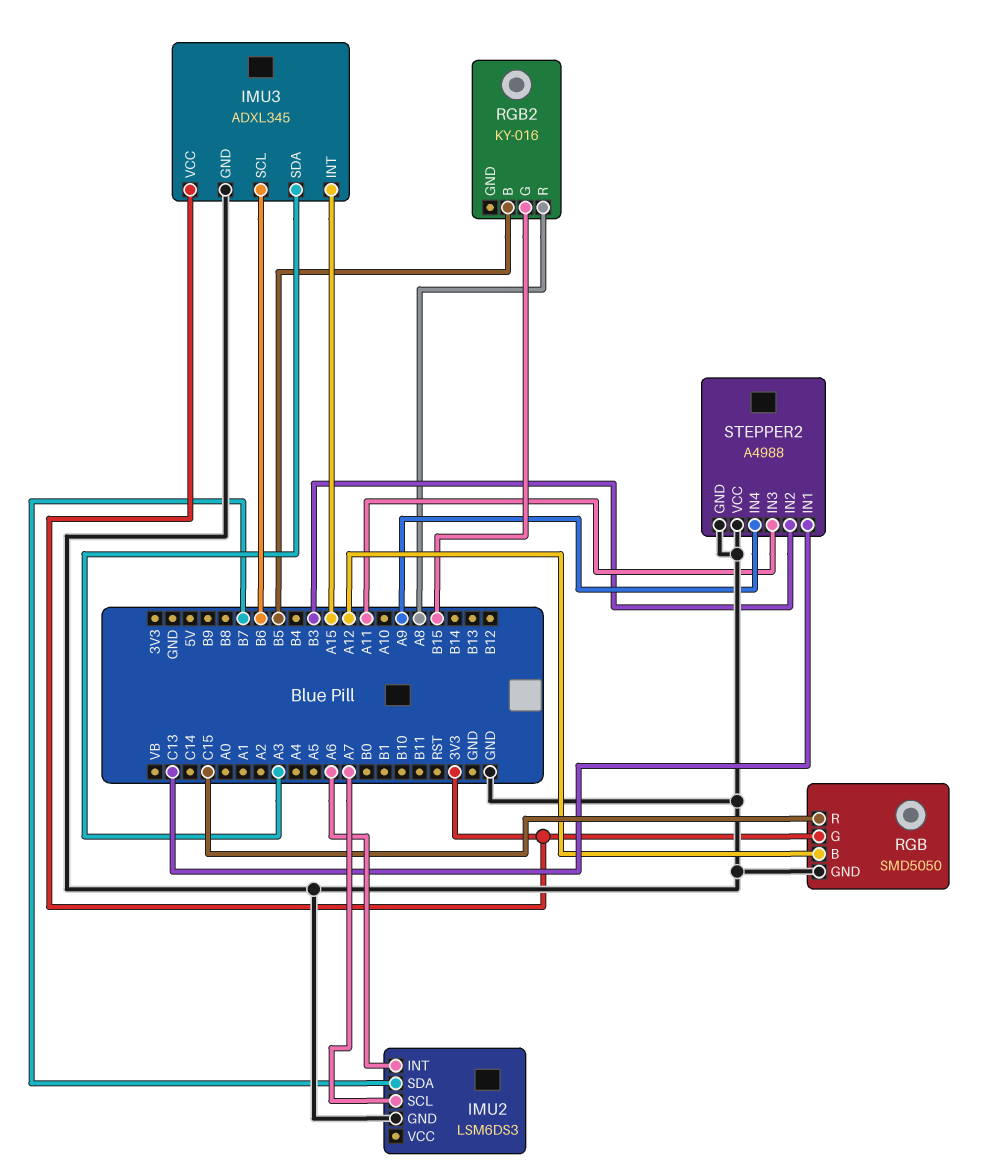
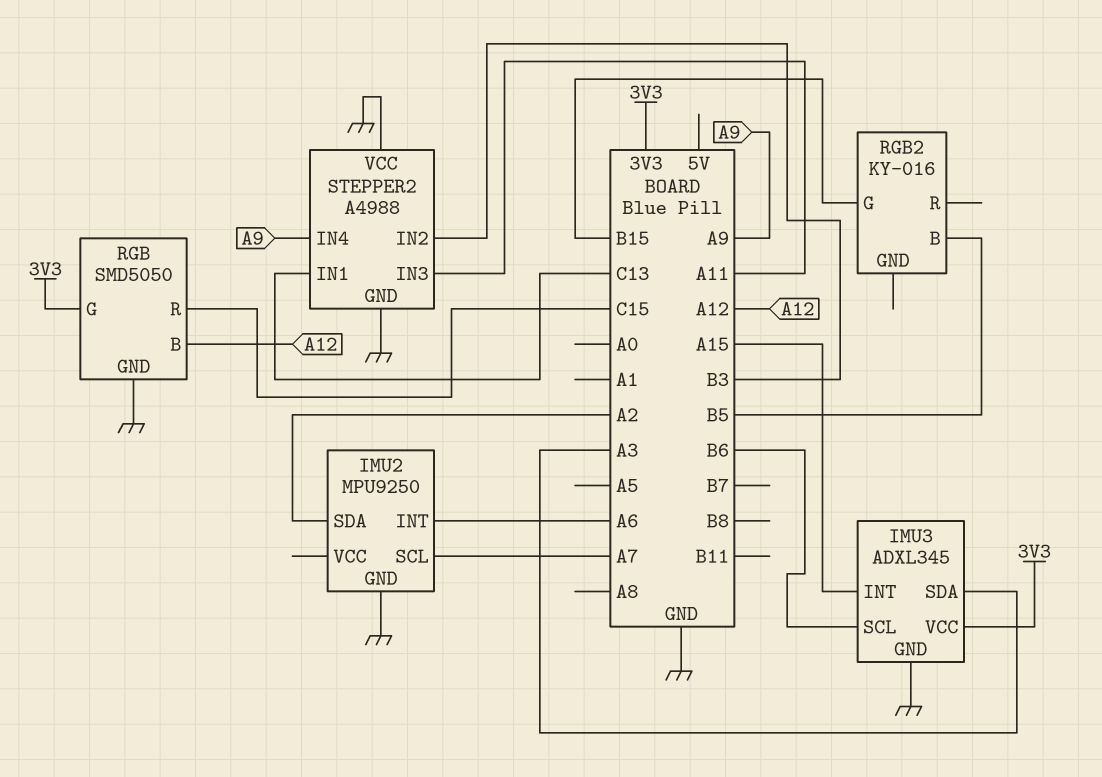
IMU2: LSM6DS3 -> MPU9250
IMU2 pin SDA: B7 -> A2
RGB2 pin R: A8 -> none

